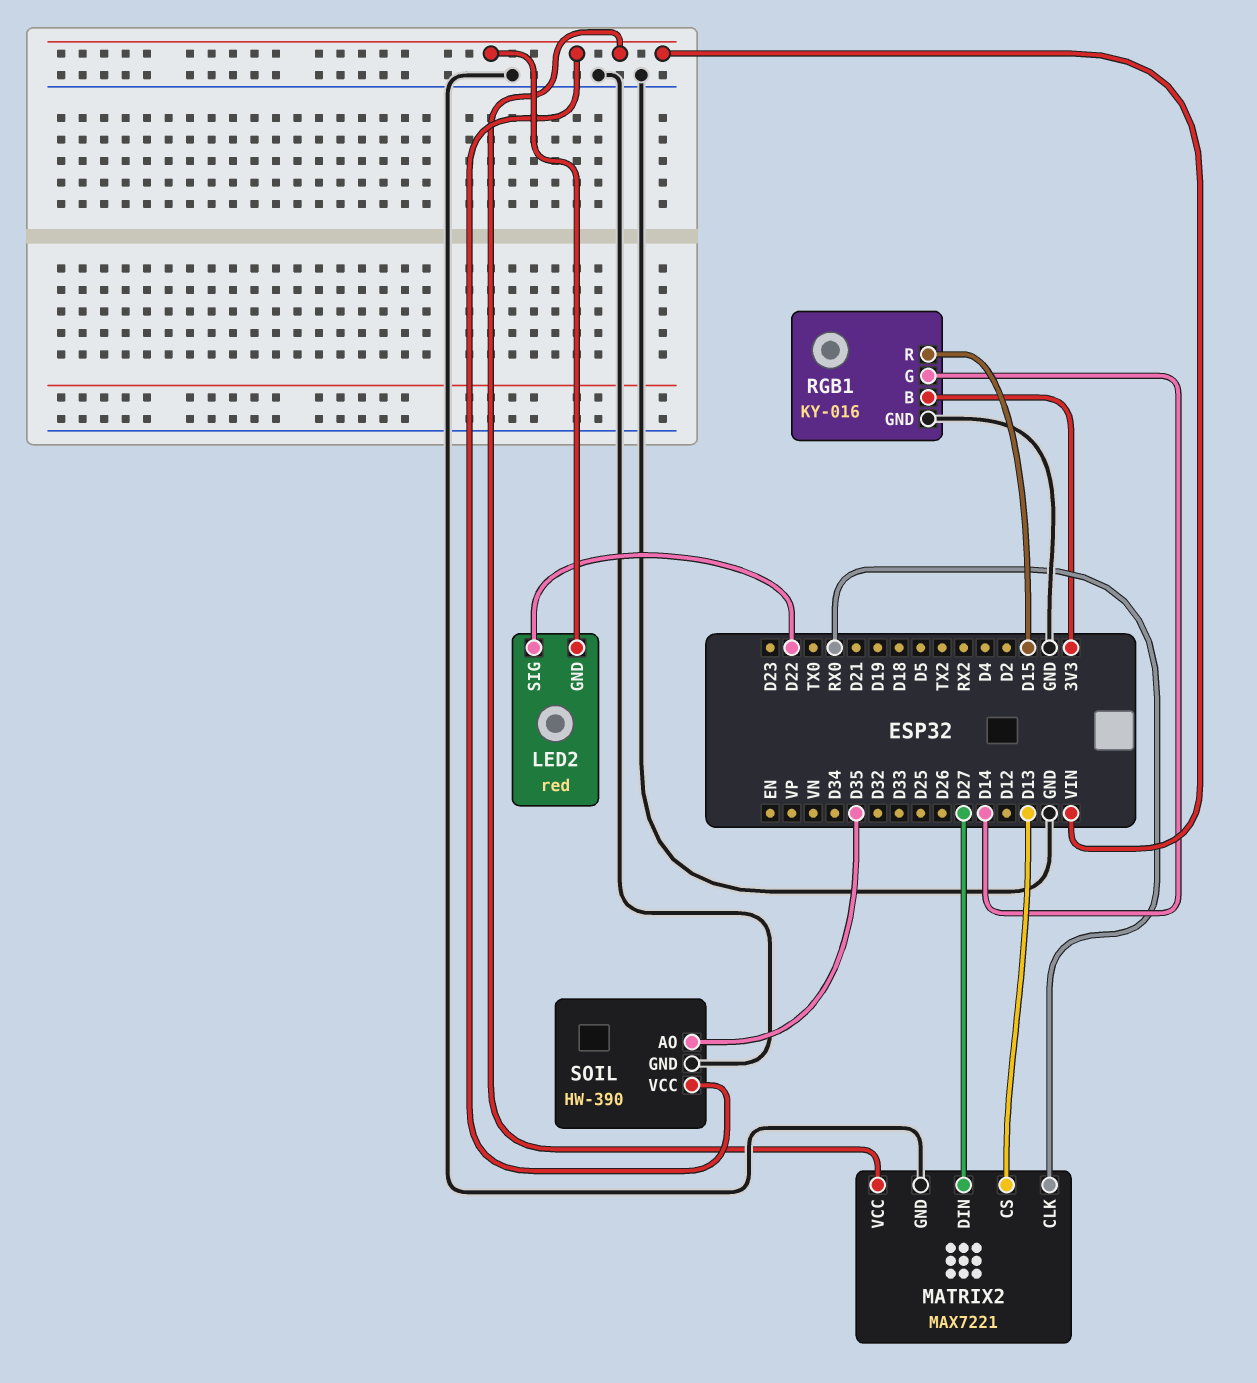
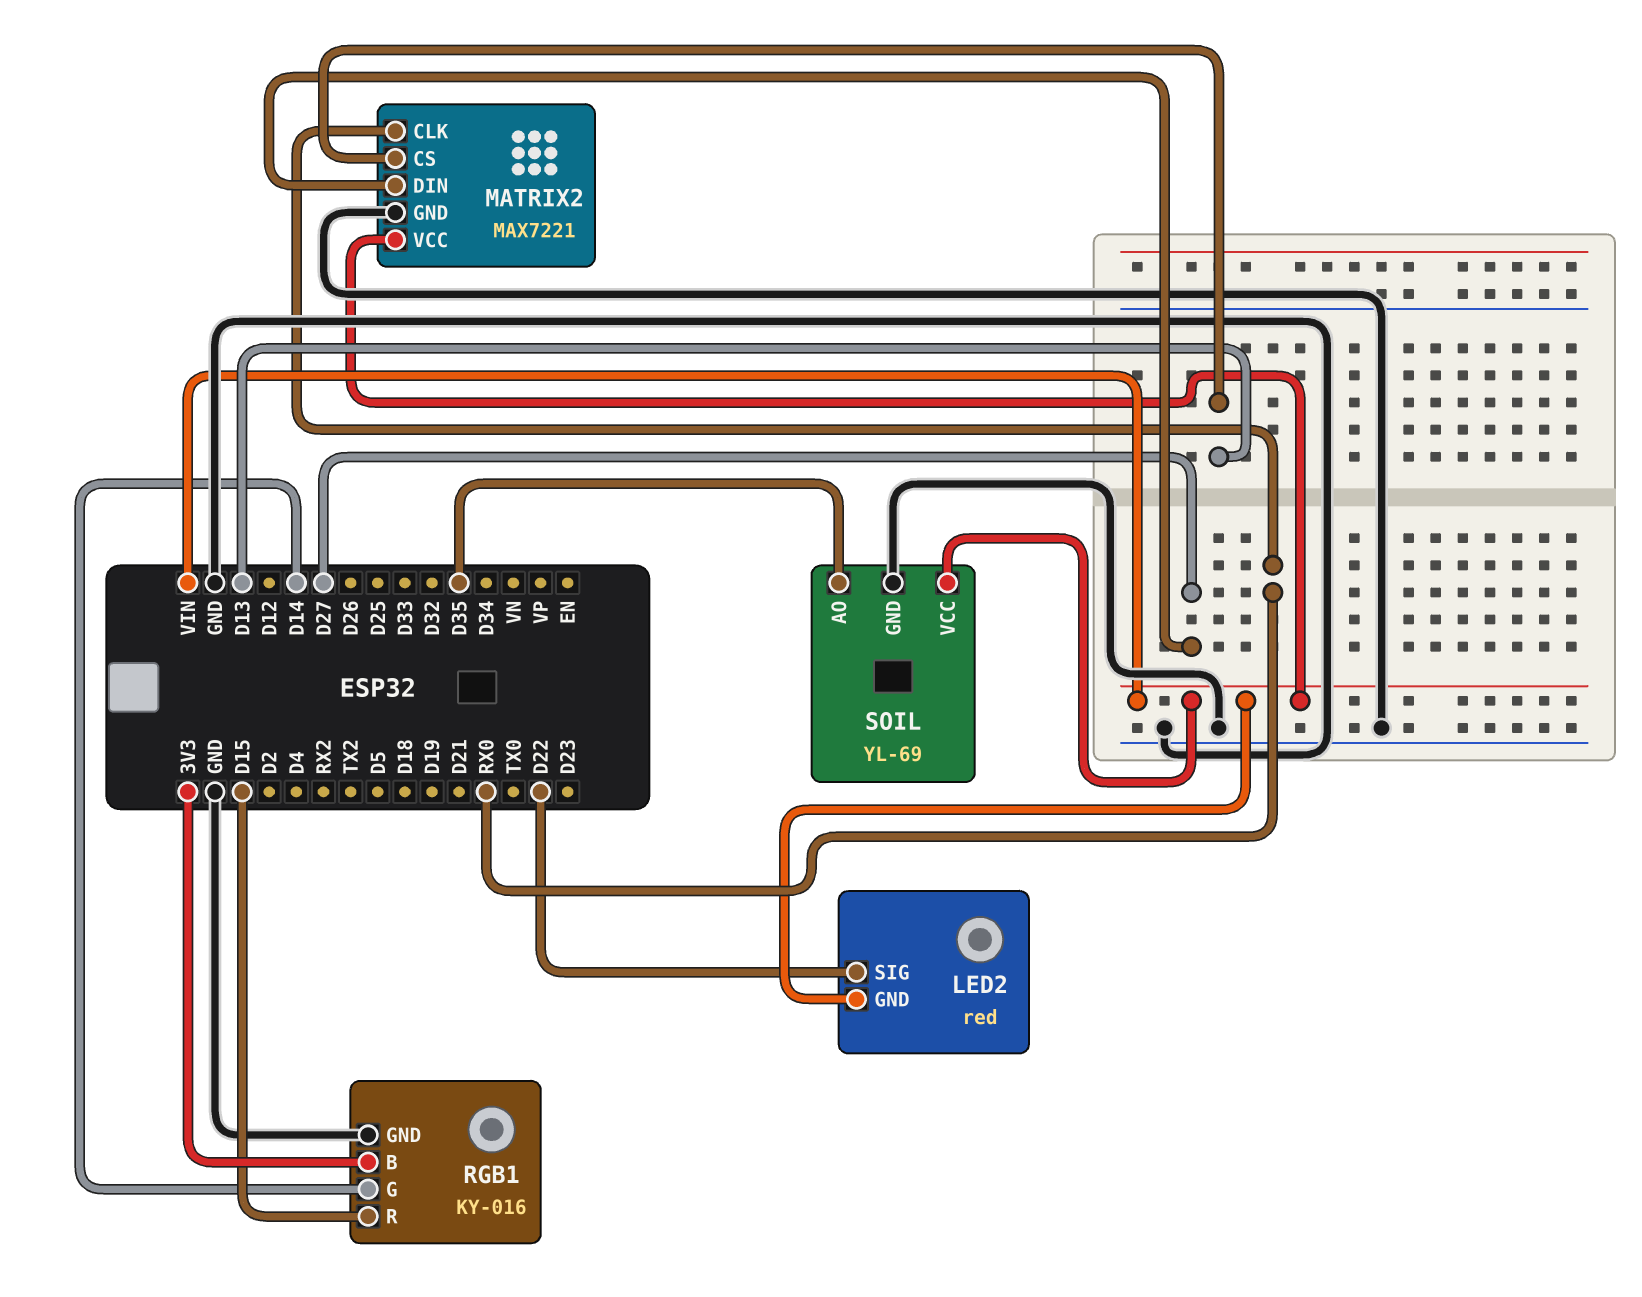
SOIL: HW-390 -> YL-69

